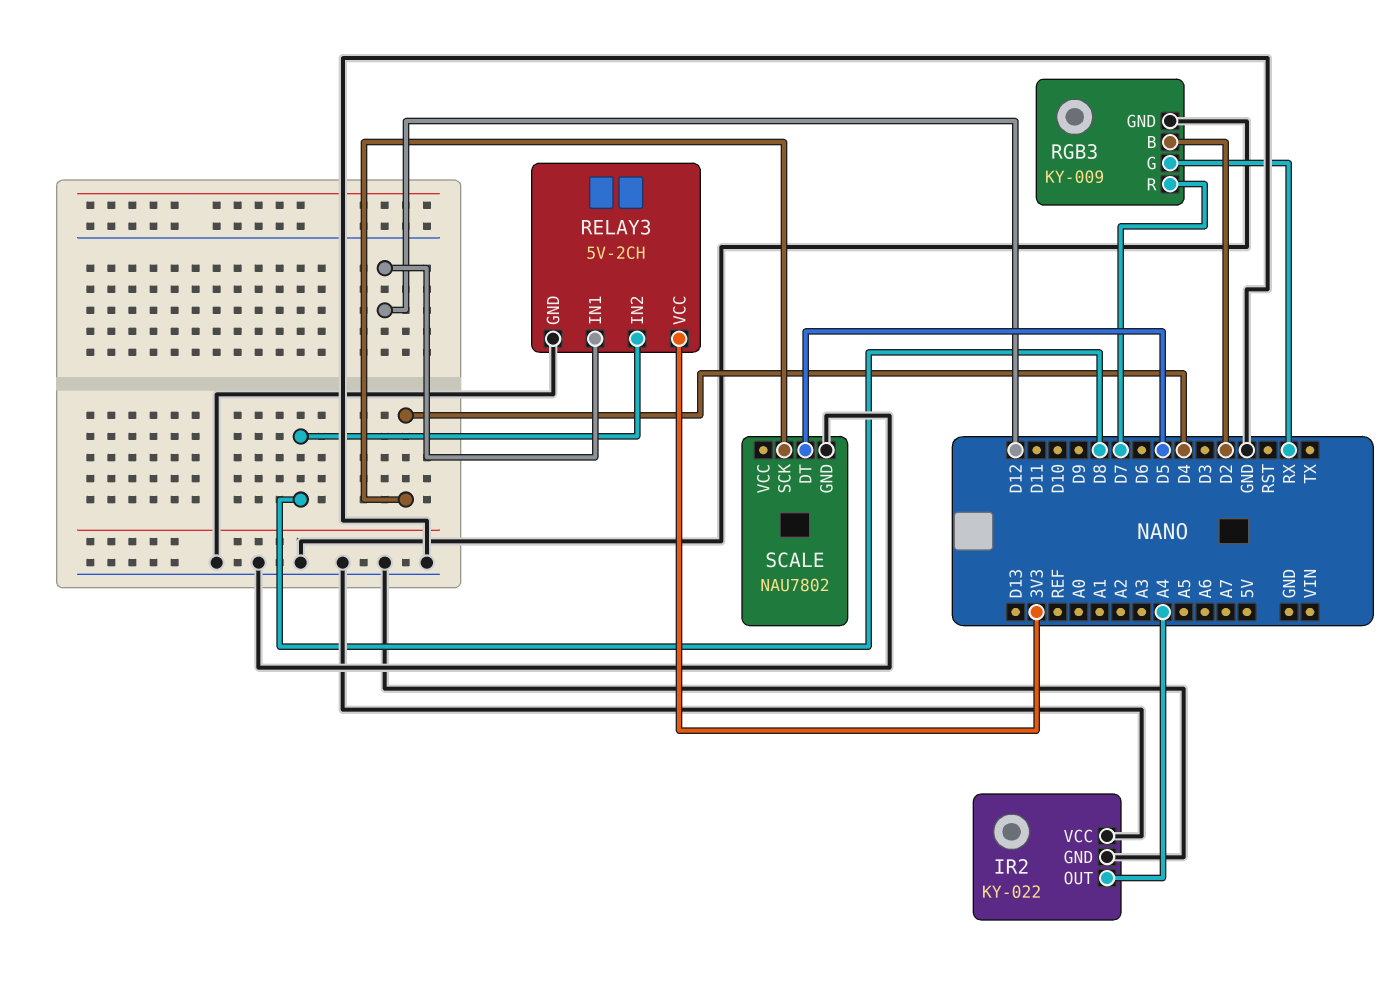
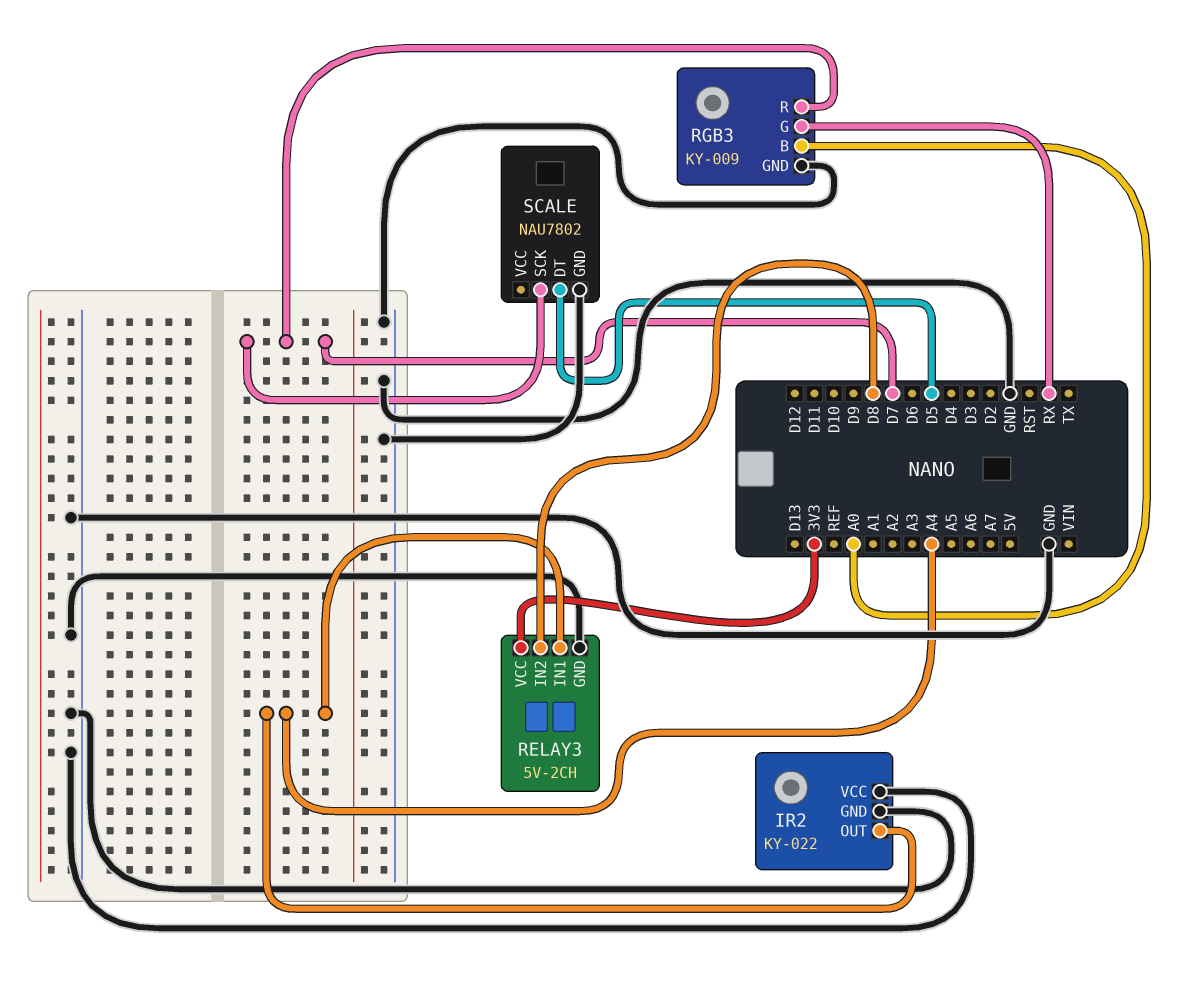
RELAY3 pin IN1: D12 -> A4
RGB3 pin B: D2 -> A0
SCALE pin SCK: D4 -> D7

